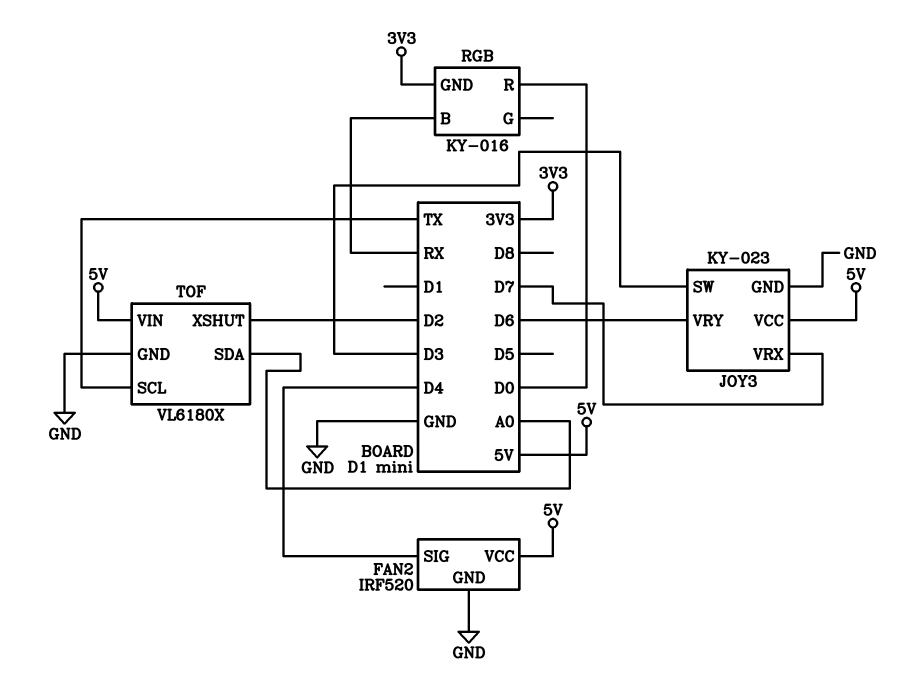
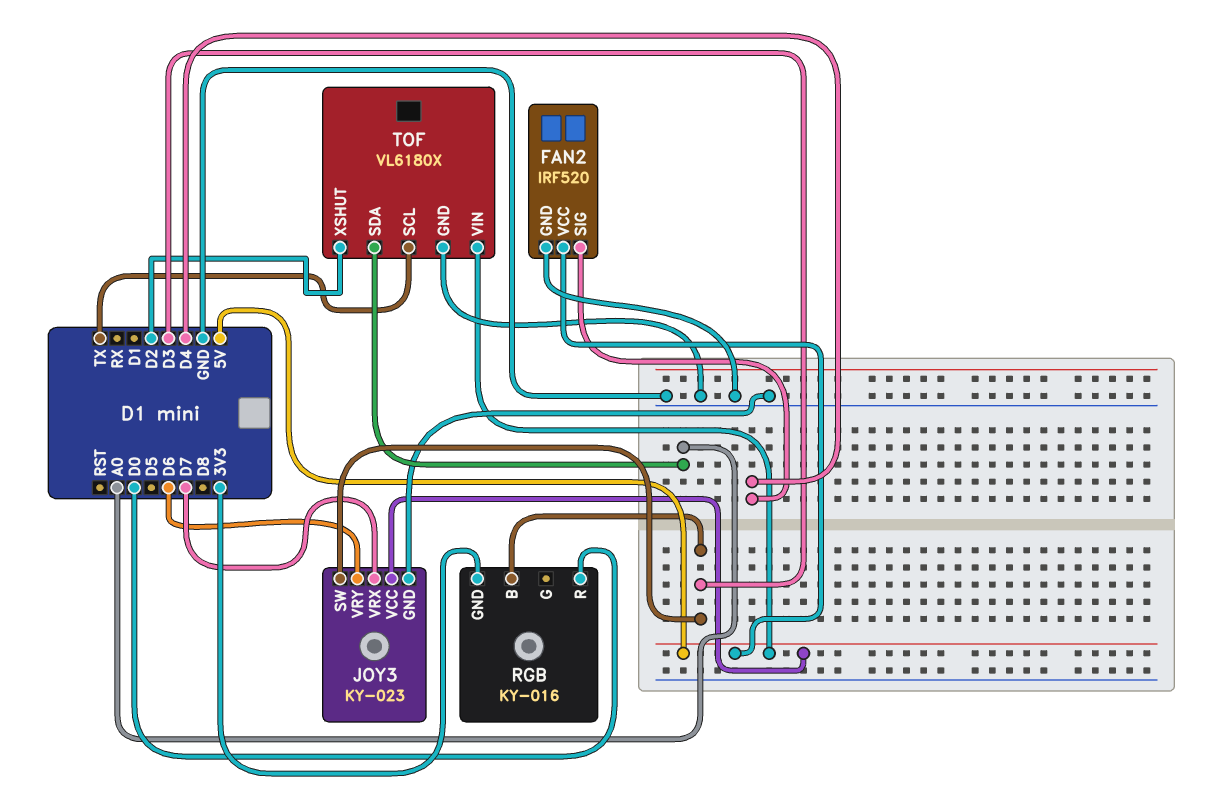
RGB pin B: RX -> D3

